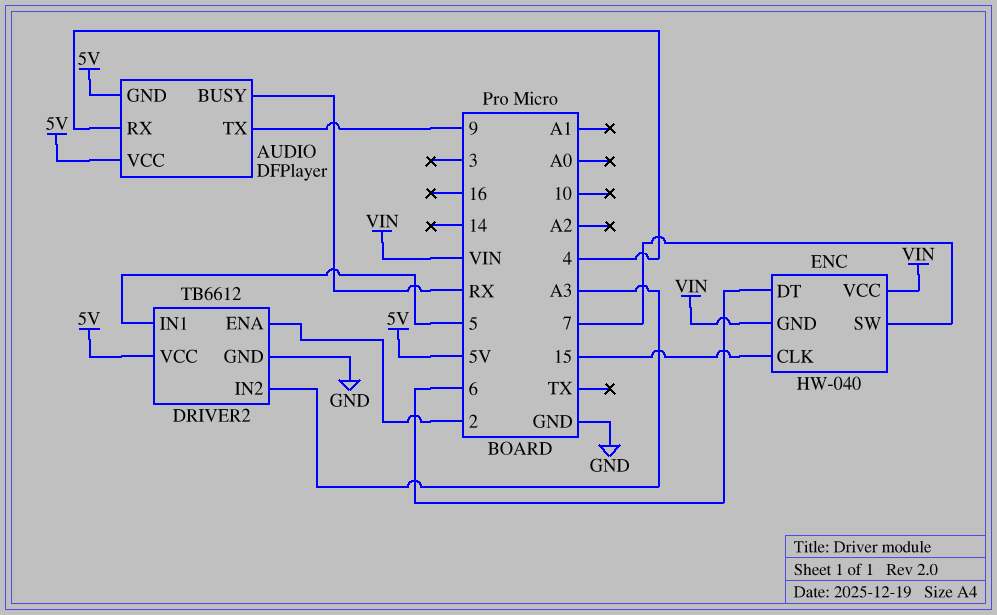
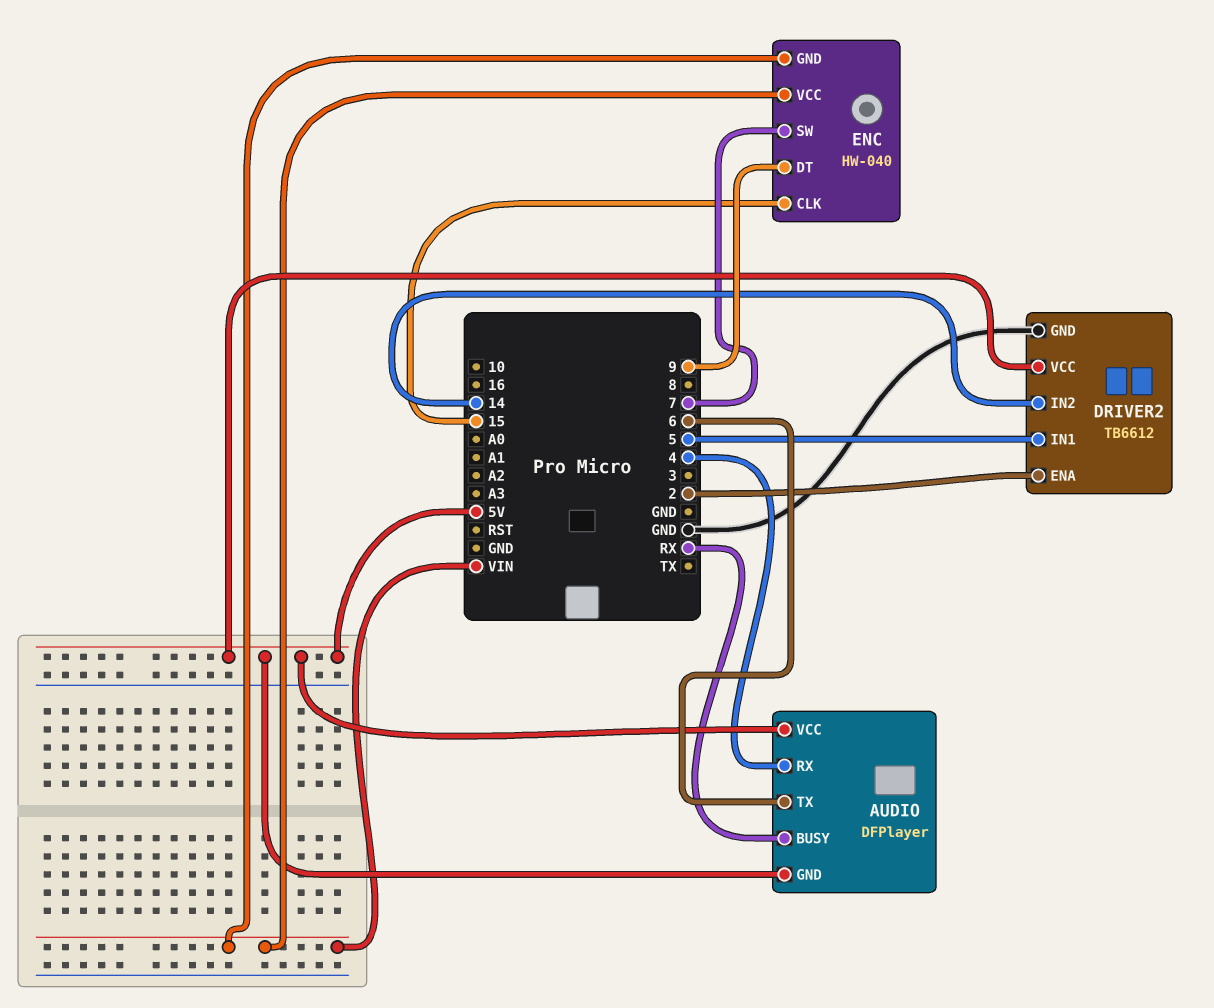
AUDIO pin TX: 9 -> 6
DRIVER2 pin IN2: A3 -> 14
ENC pin DT: 6 -> 9

